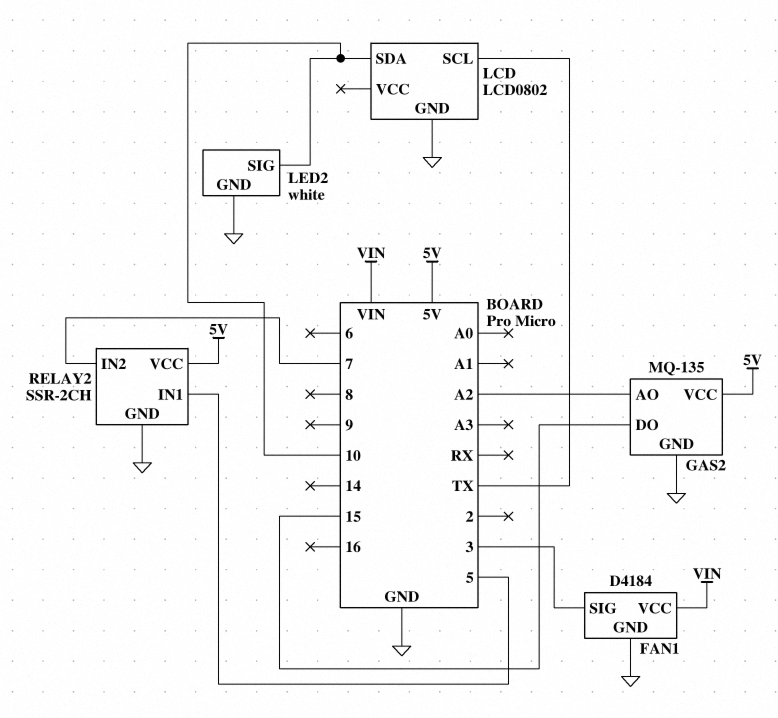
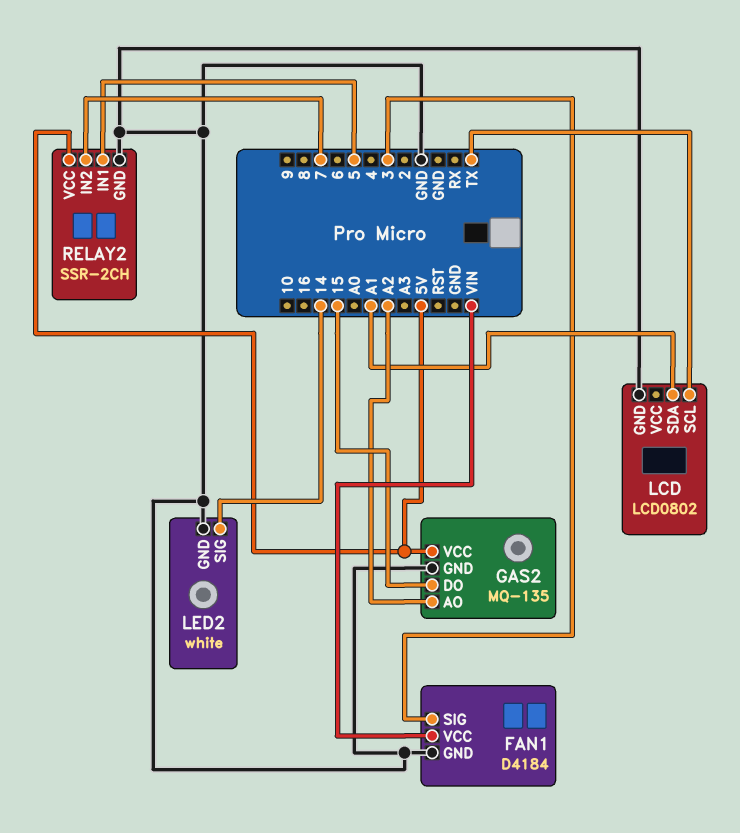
LCD pin SDA: 10 -> A1
LED2 pin SIG: 10 -> 14

